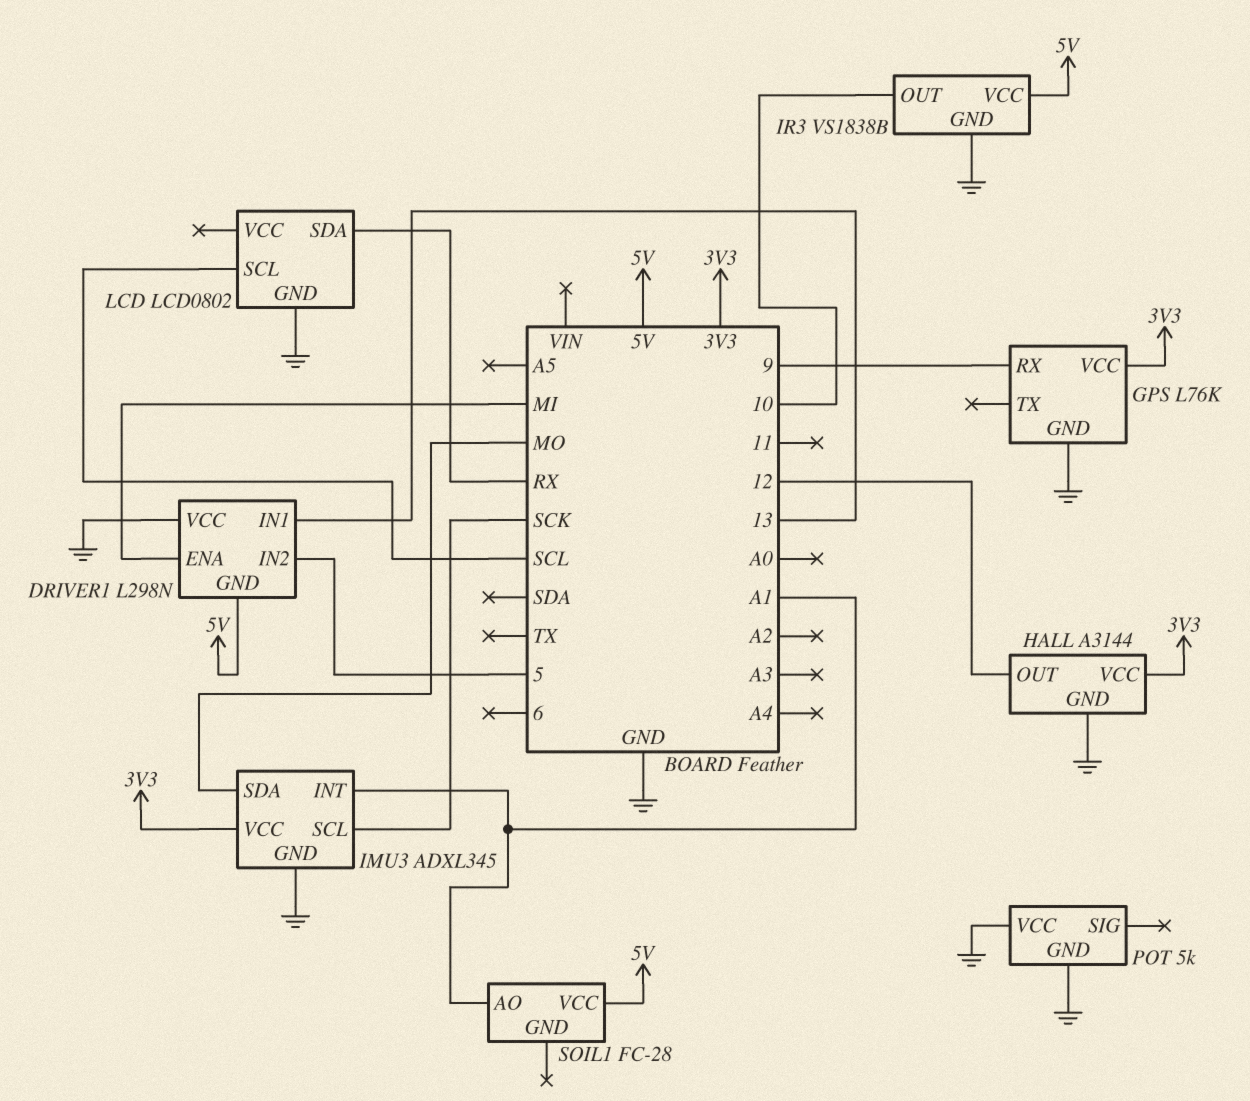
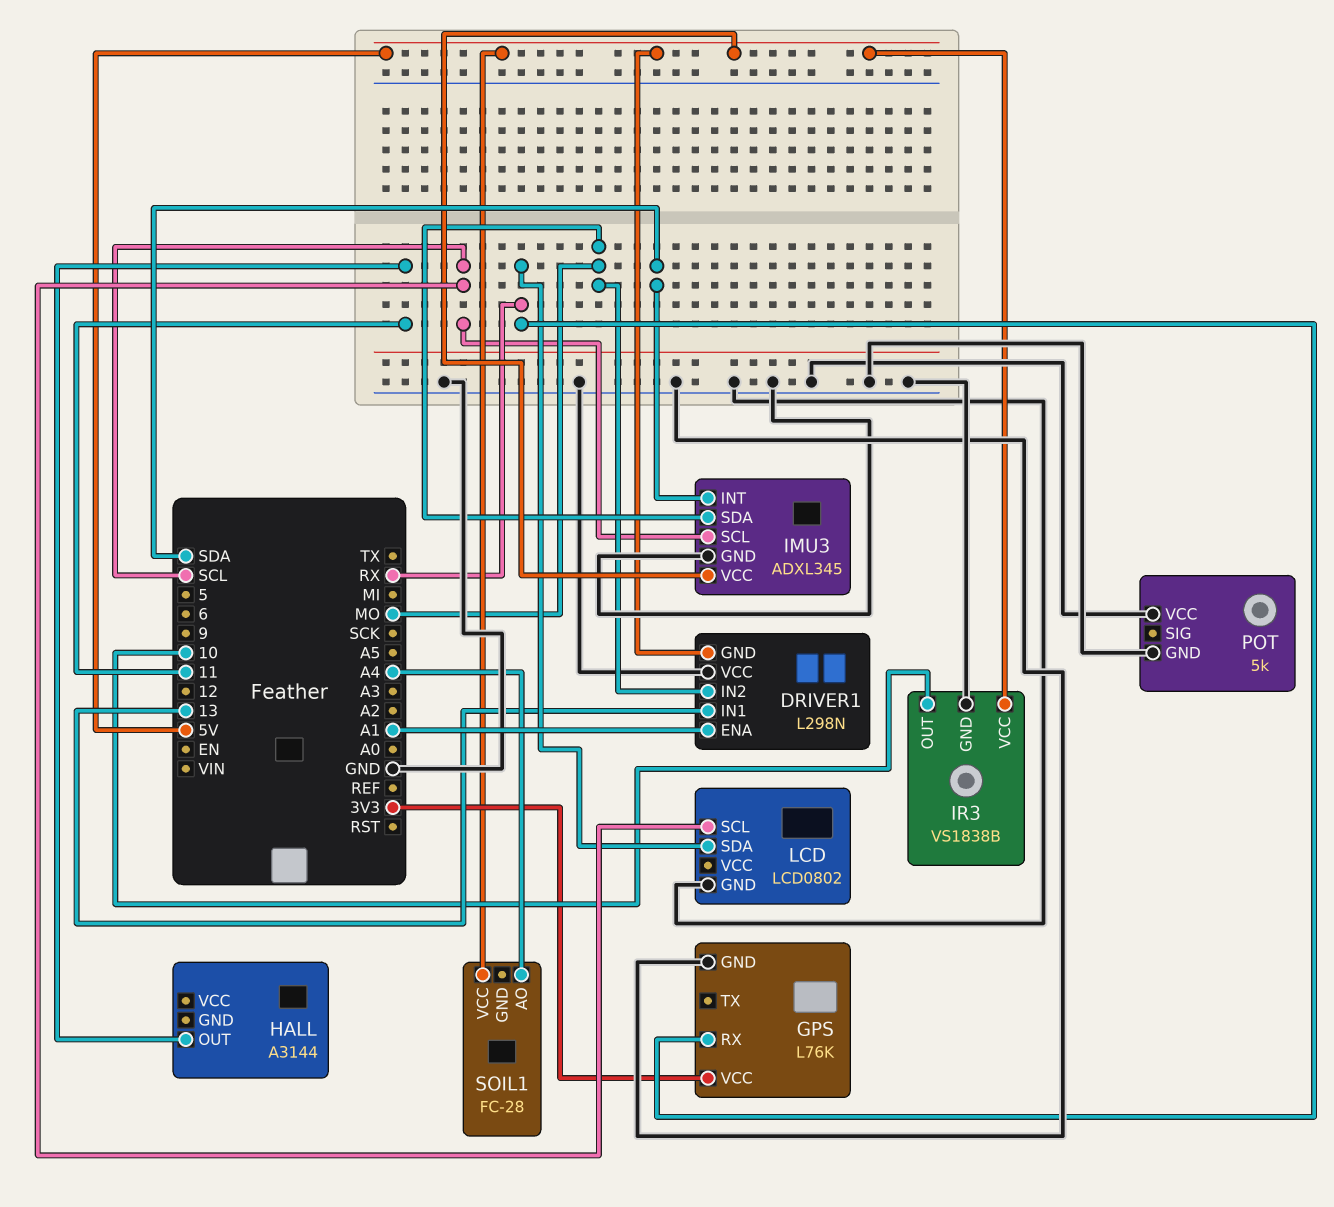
DRIVER1 pin ENA: MI -> A1
DRIVER1 pin IN2: 5 -> MO
GPS pin RX: 9 -> RX
HALL pin GND: GND -> none
HALL pin OUT: 12 -> 11
HALL pin VCC: 3V3 -> none
IMU3 pin INT: A1 -> SDA
IMU3 pin SCL: SCK -> SCL
IMU3 pin VCC: 3V3 -> 5V
SOIL1 pin AO: A1 -> A4

